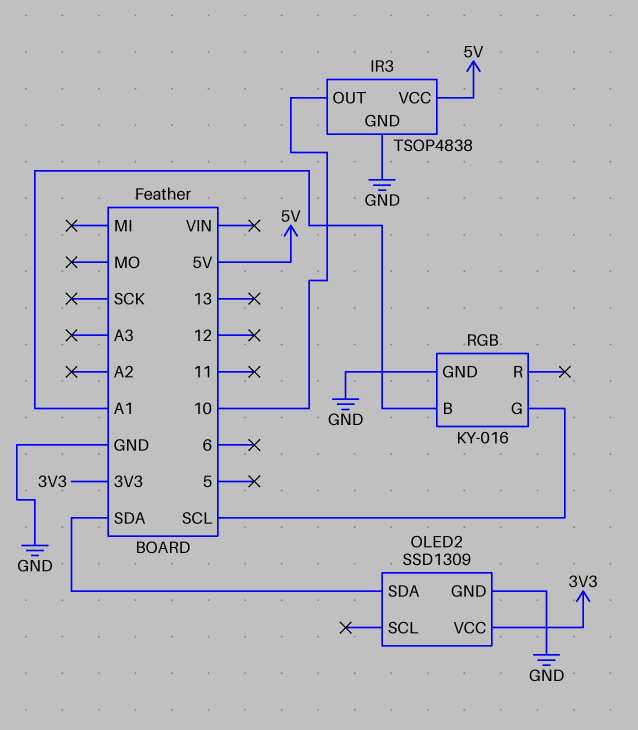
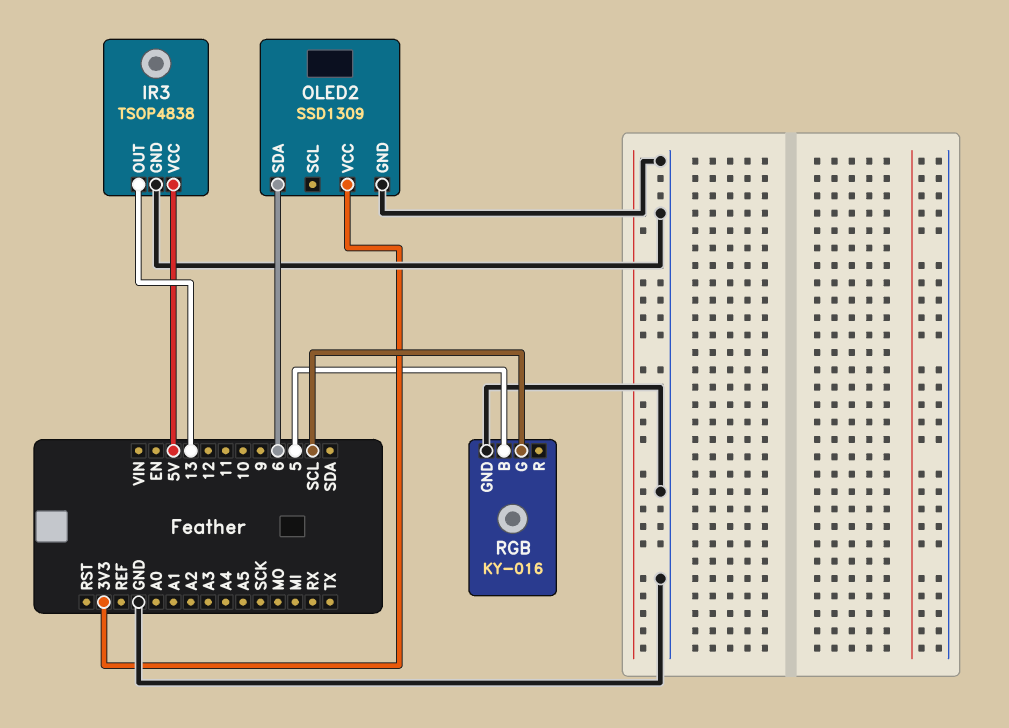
IR3 pin OUT: 10 -> 13
OLED2 pin SDA: SDA -> 6
RGB pin B: A1 -> 5

